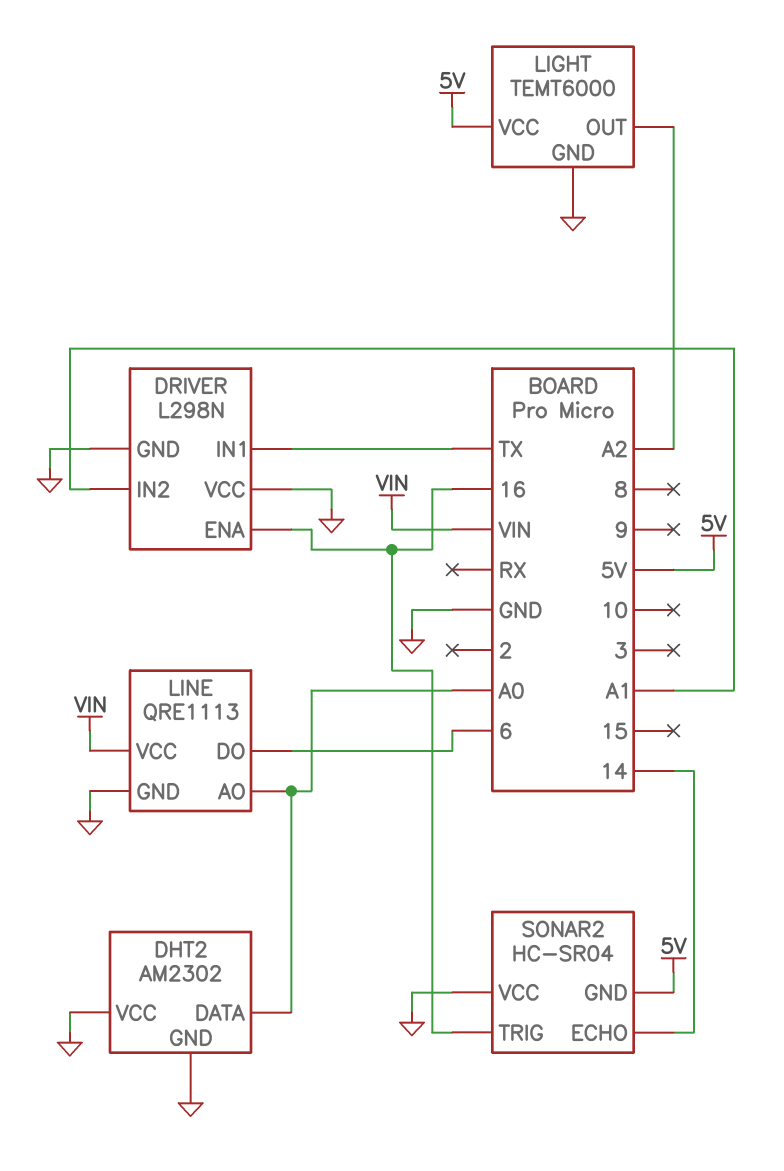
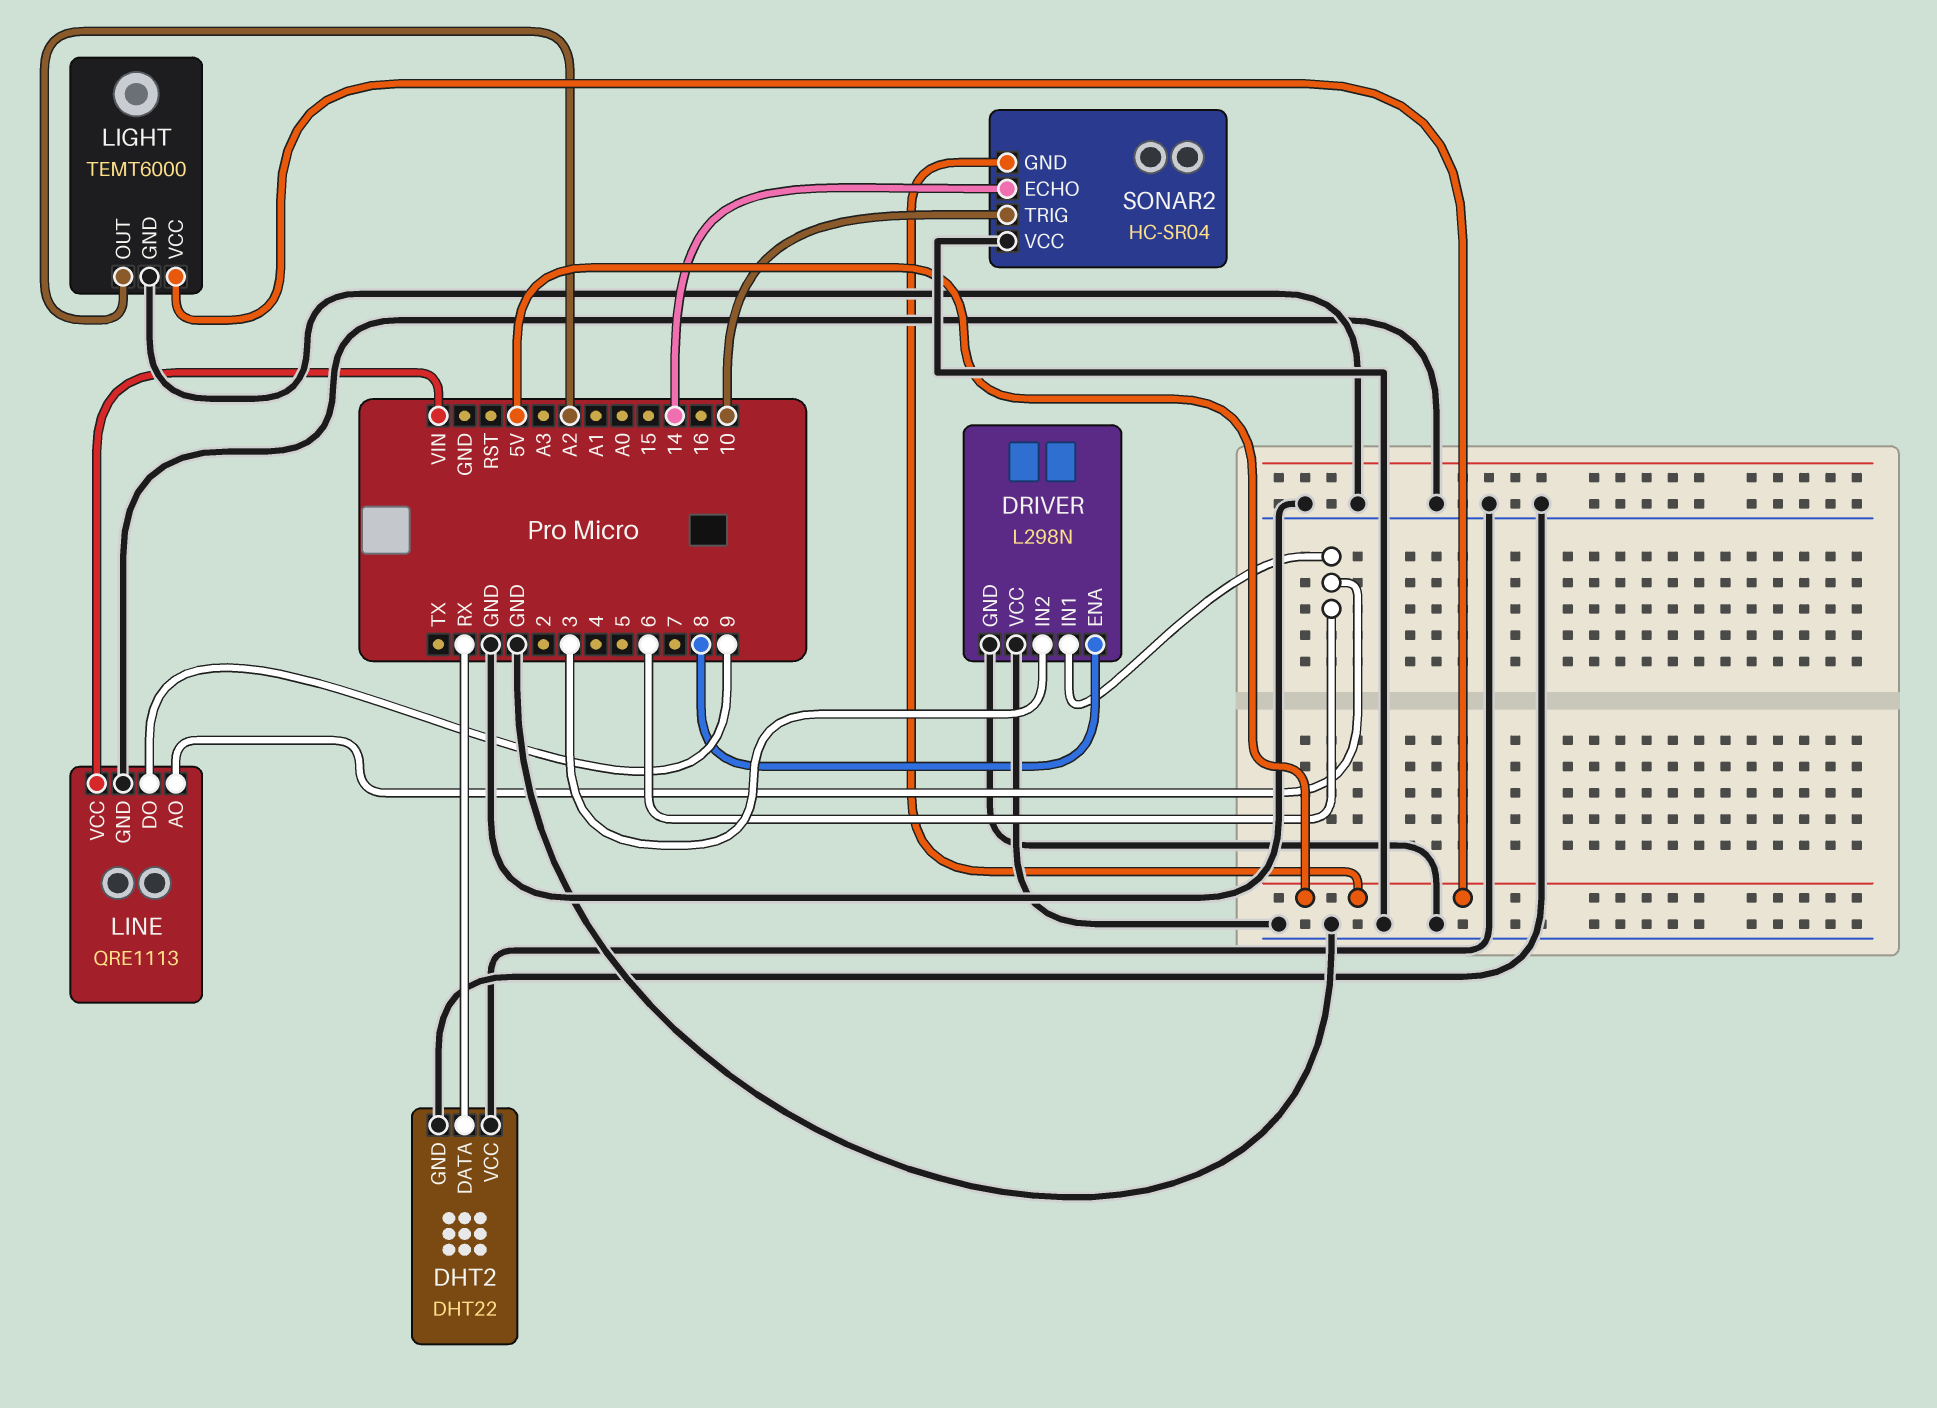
DHT2: AM2302 -> DHT22
DHT2 pin DATA: A0 -> RX
DRIVER pin ENA: 16 -> 8
DRIVER pin IN1: TX -> 6
DRIVER pin IN2: A1 -> 3
LINE pin AO: A0 -> 6
LINE pin DO: 6 -> 9
SONAR2 pin TRIG: 16 -> 10

